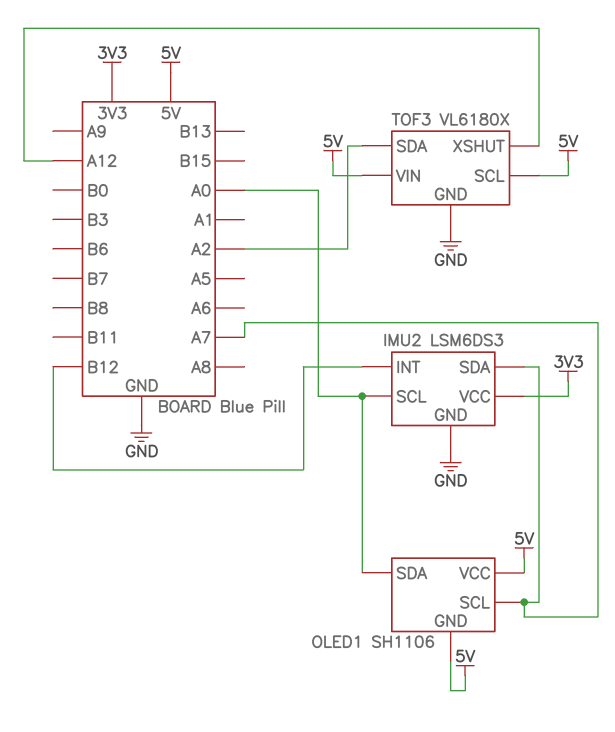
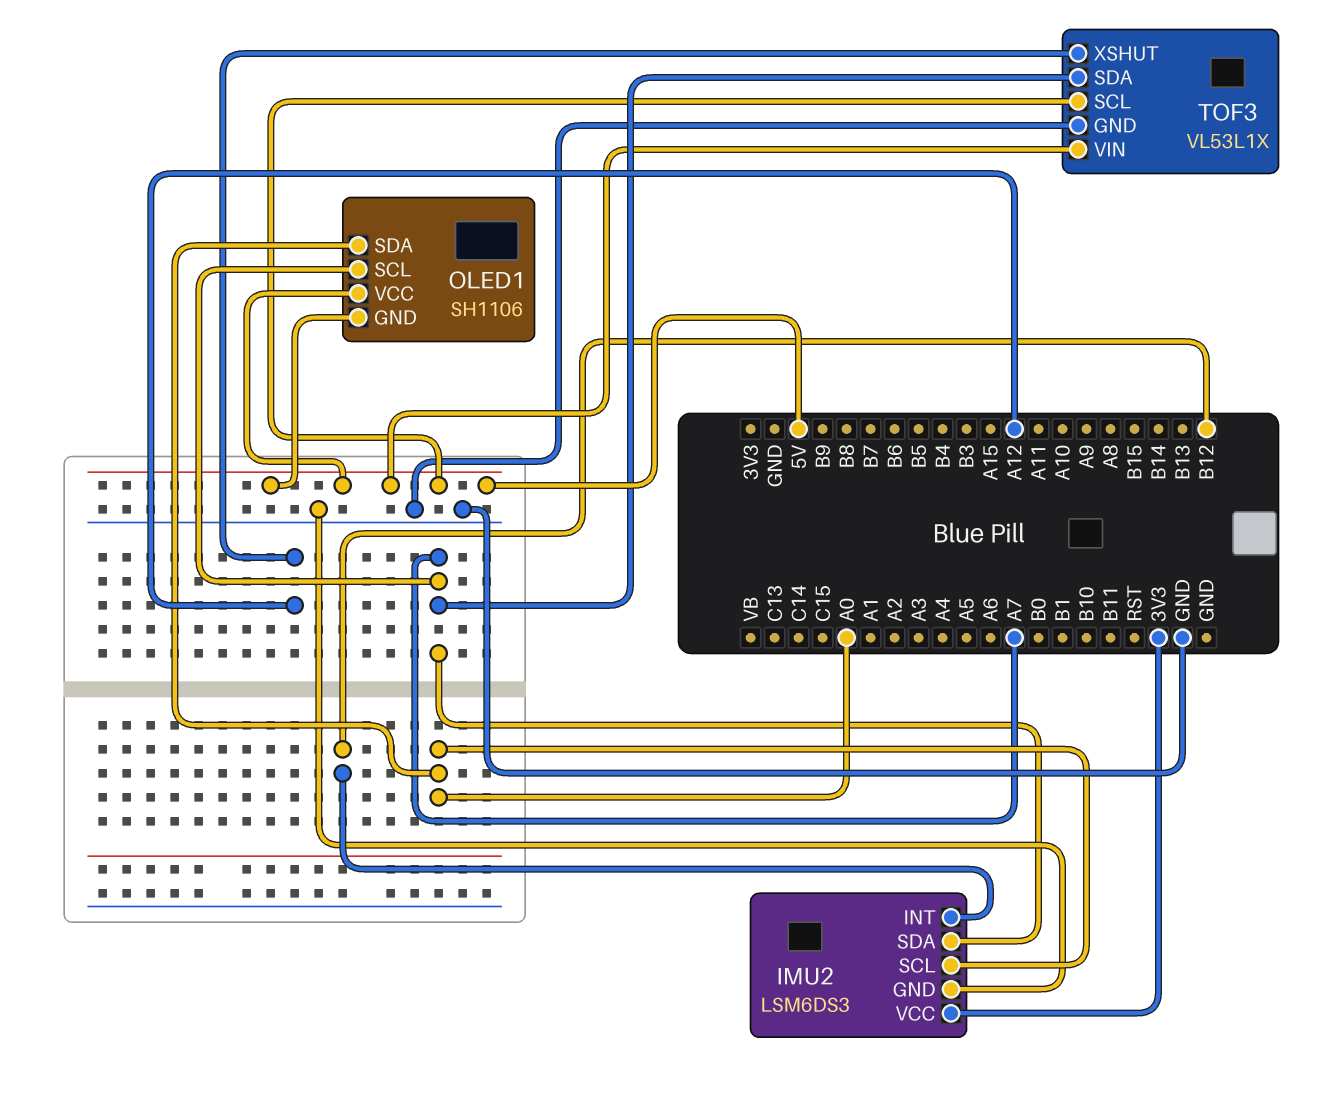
TOF3: VL6180X -> VL53L1X
TOF3 pin SDA: A2 -> A7

